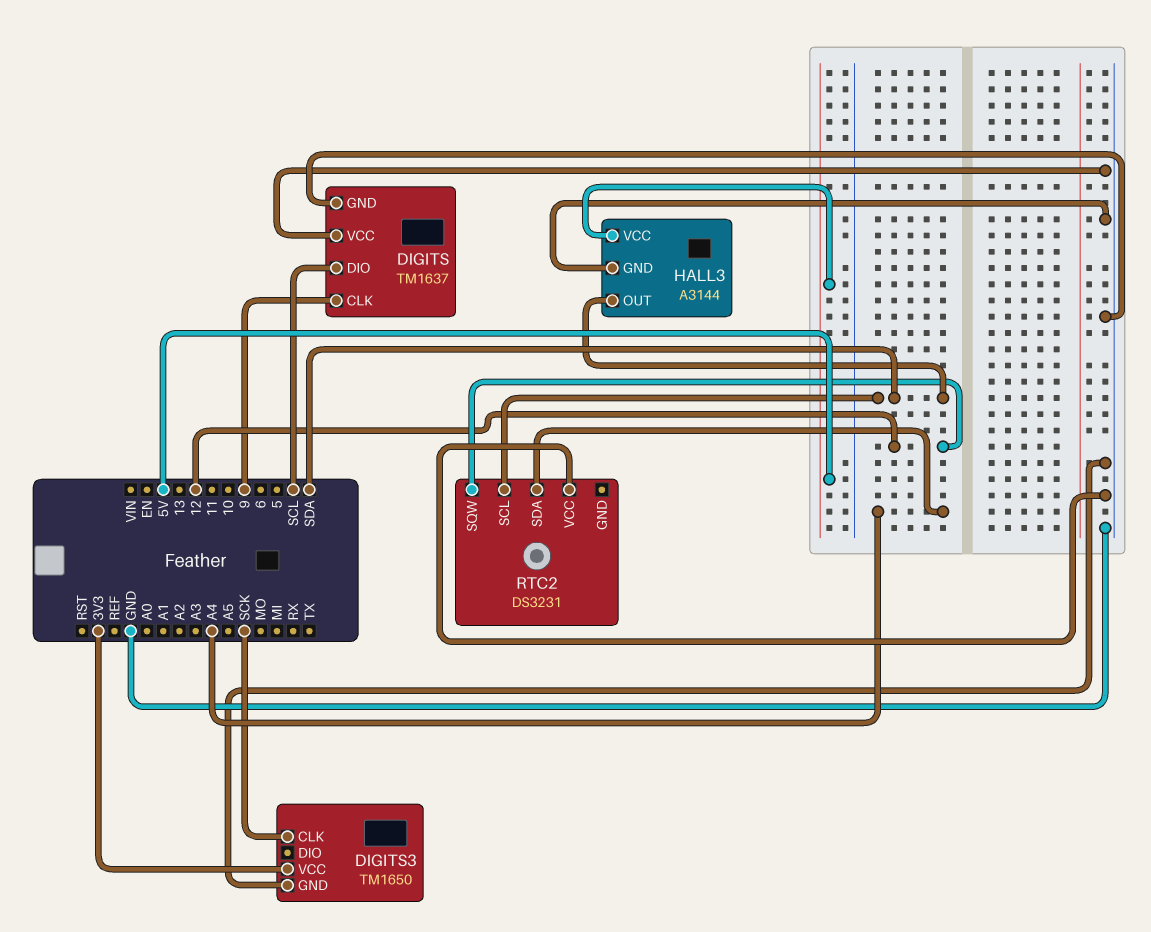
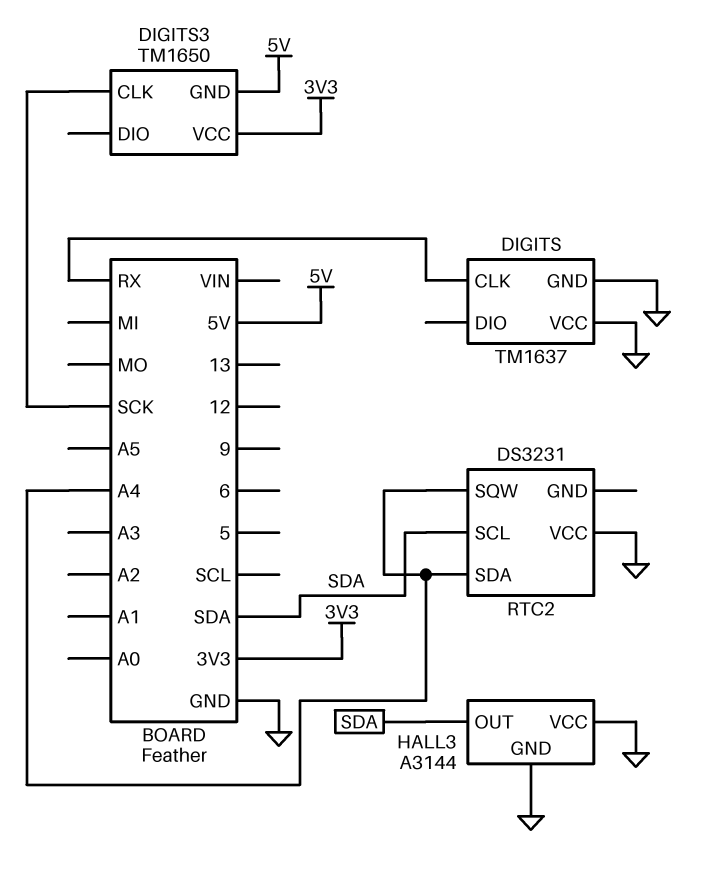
DIGITS pin CLK: 9 -> RX
DIGITS pin DIO: SCL -> none
DIGITS3 pin GND: GND -> 5V
HALL3 pin VCC: 5V -> GND
RTC2 pin SQW: 12 -> A4

